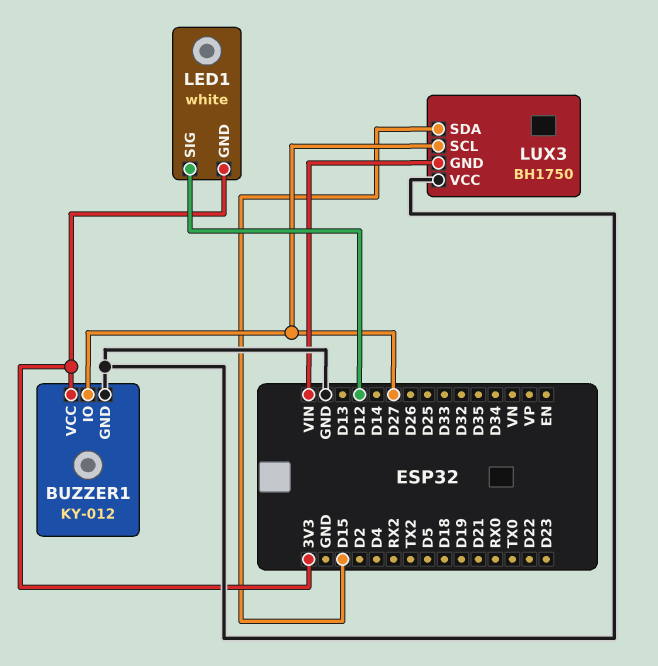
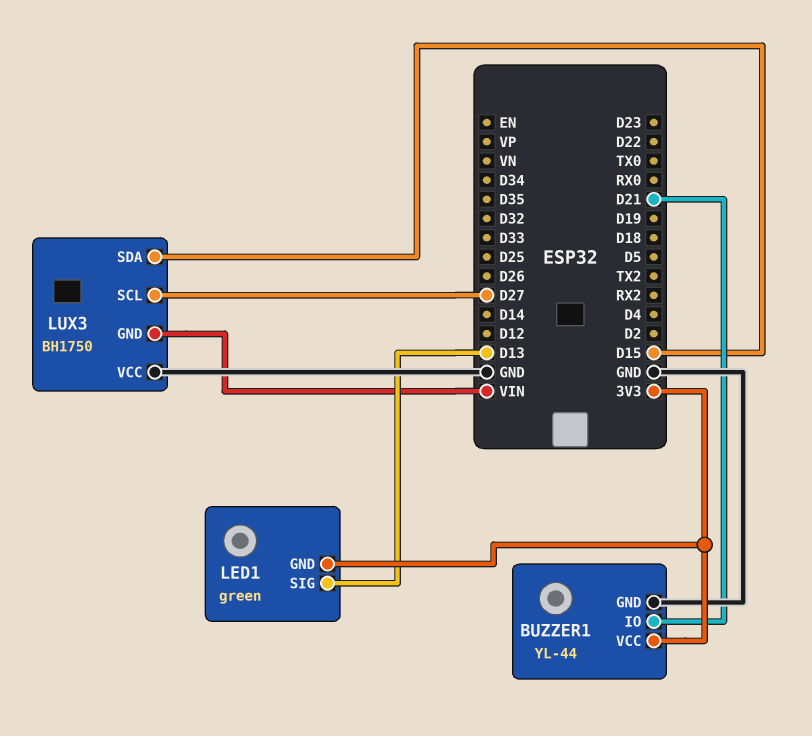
BUZZER1: KY-012 -> YL-44
BUZZER1 pin IO: D27 -> D21
LED1: white -> green
LED1 pin SIG: D12 -> D13

